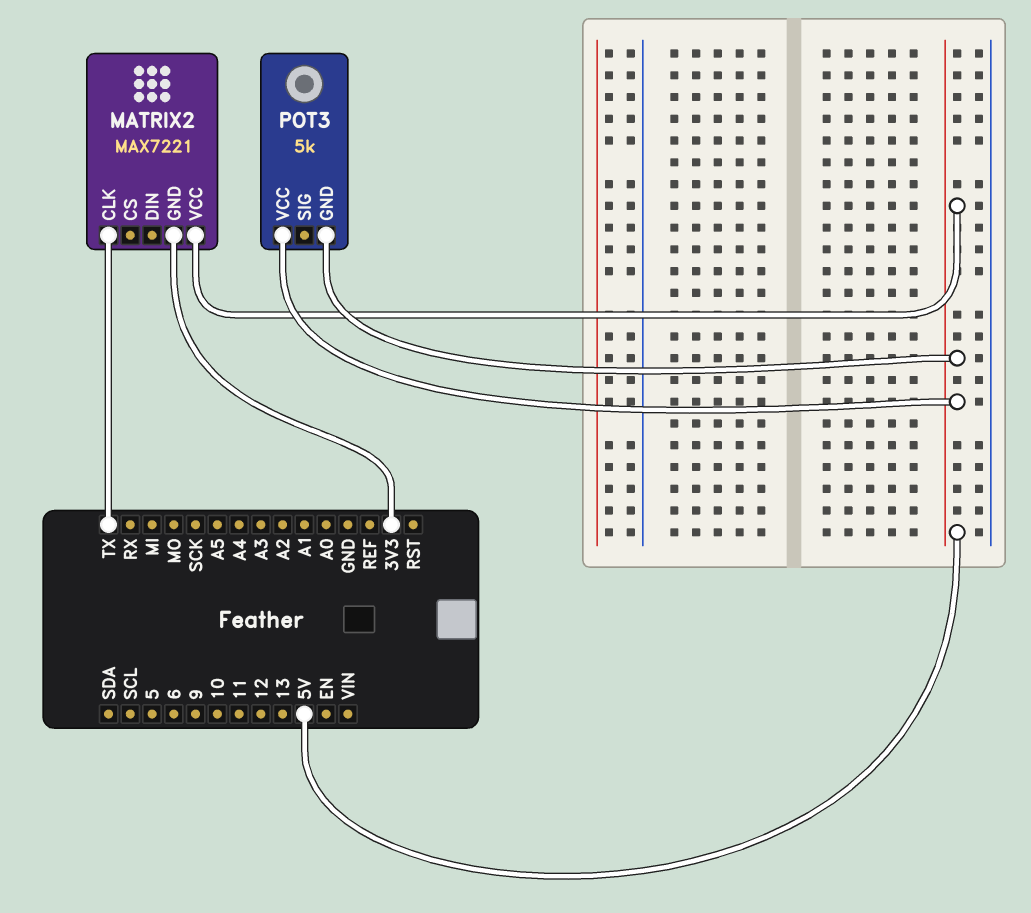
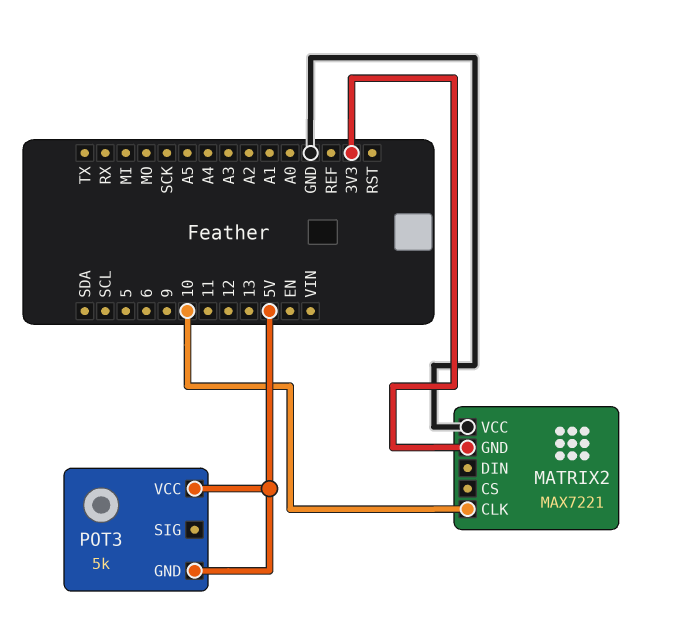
MATRIX2 pin CLK: TX -> 10
MATRIX2 pin VCC: 5V -> GND

